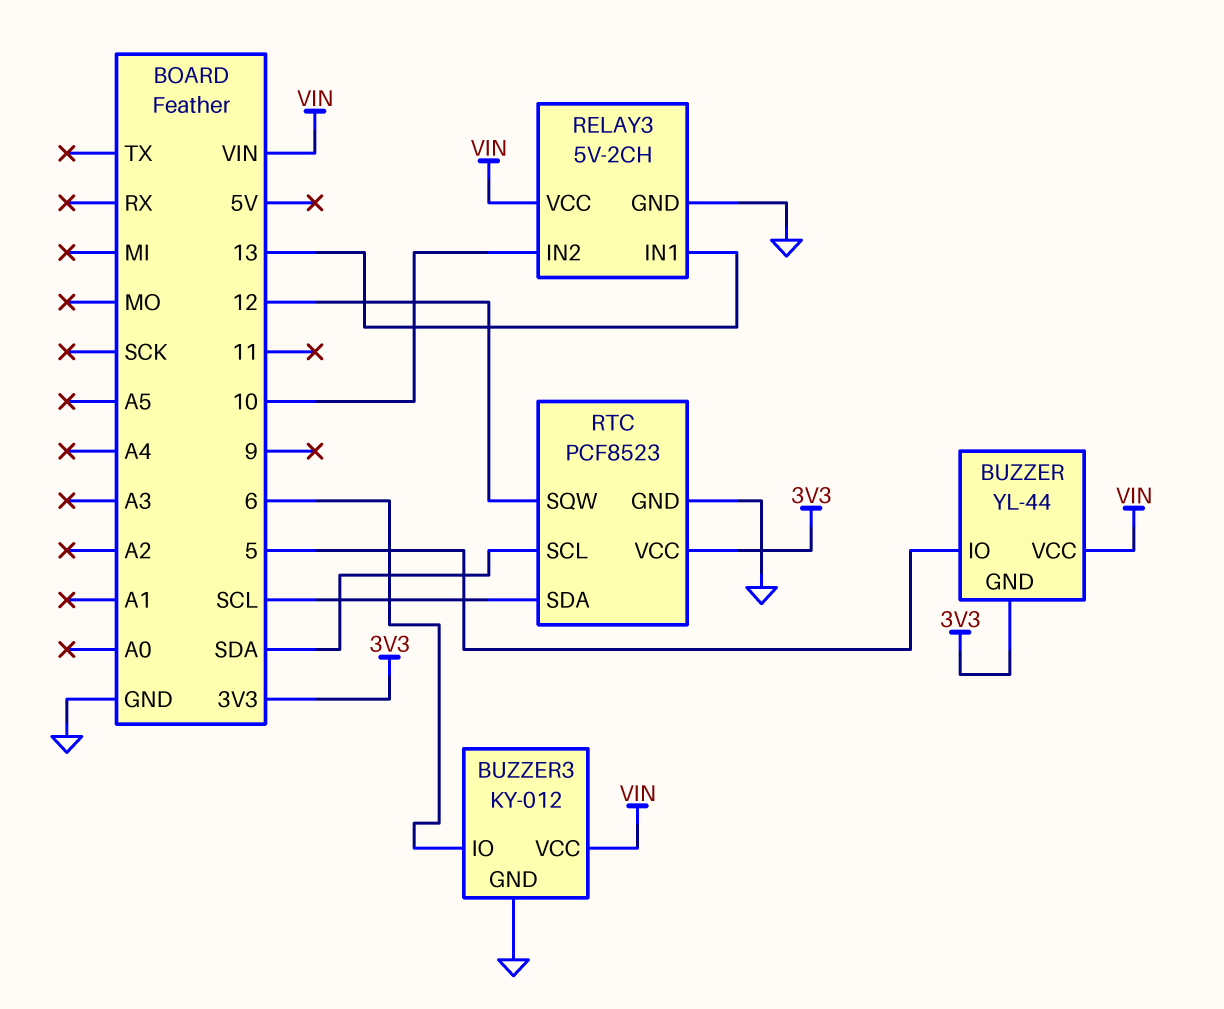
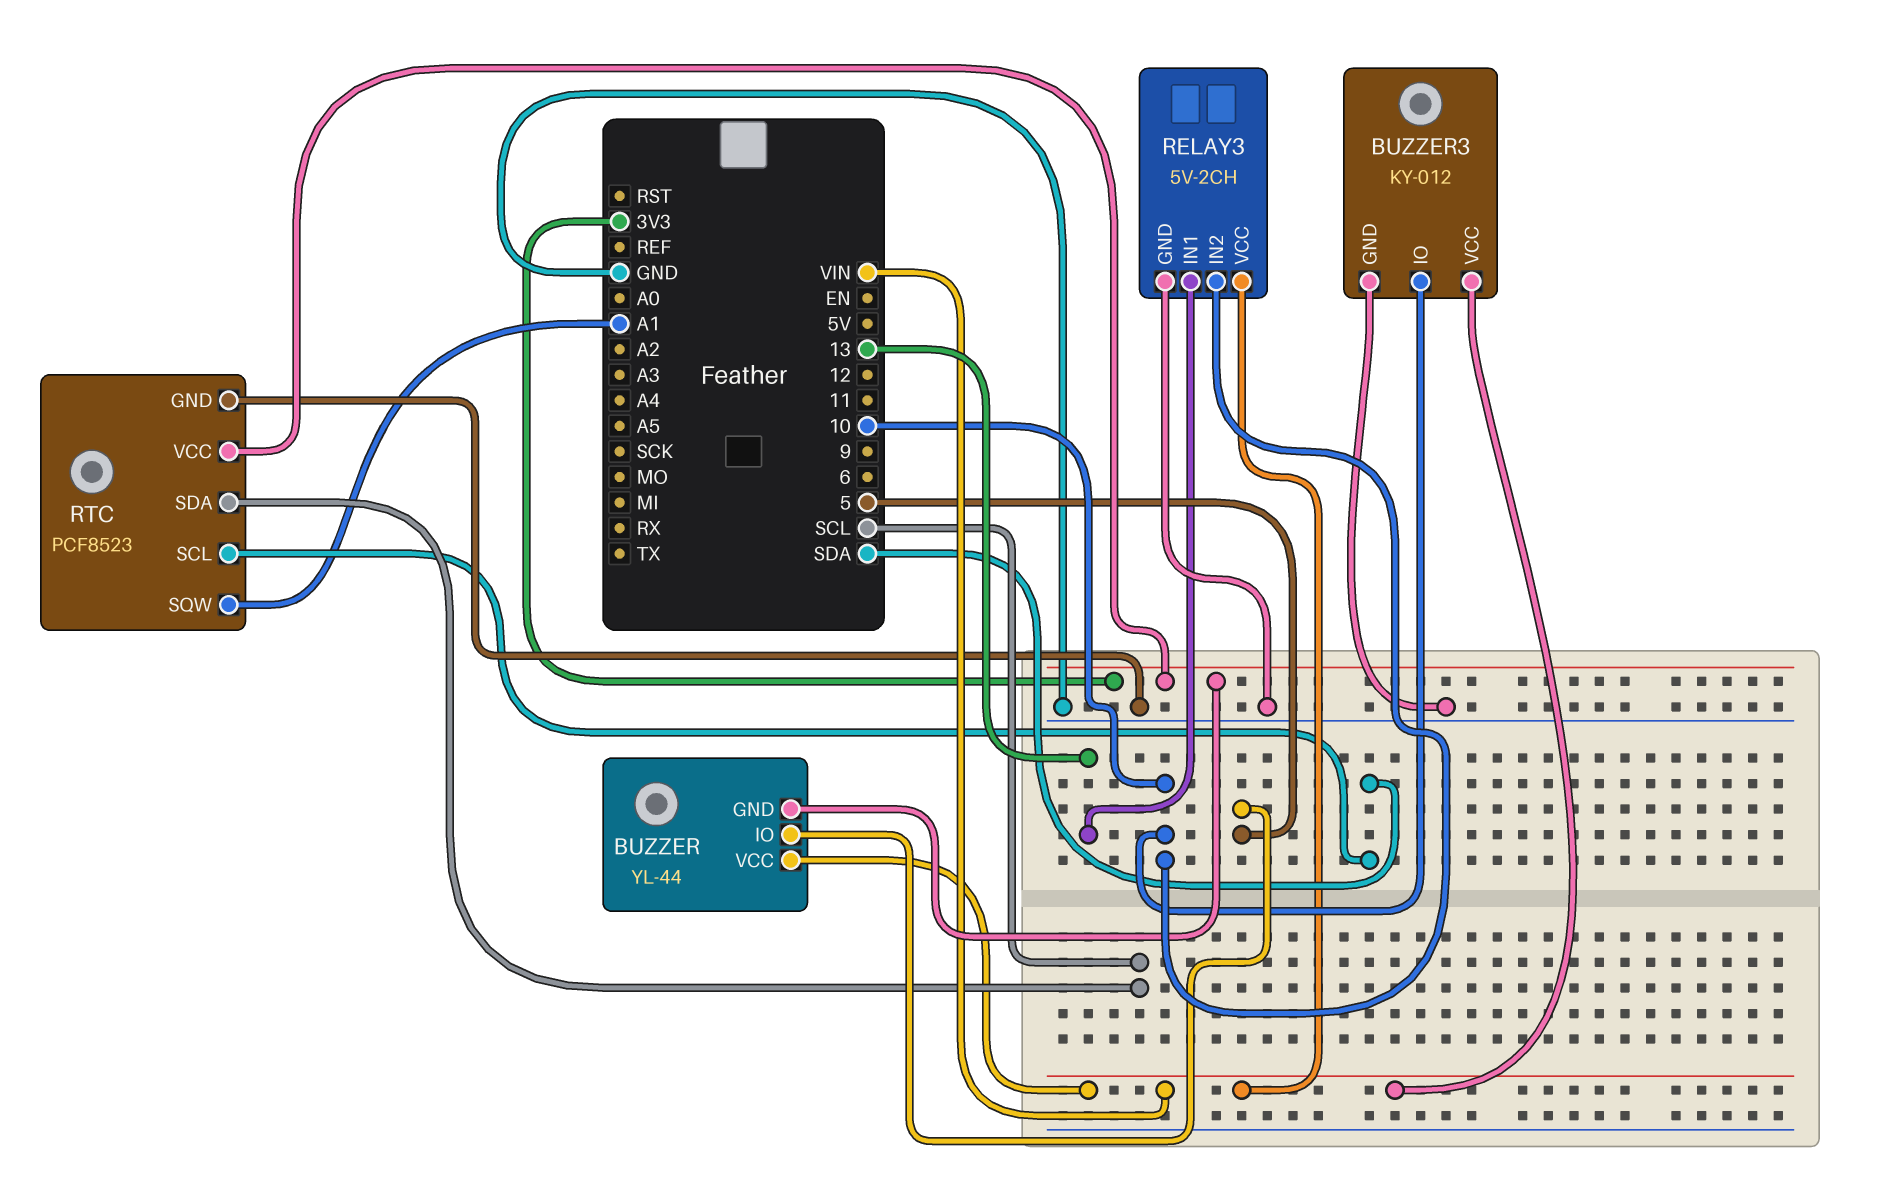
BUZZER3 pin IO: 6 -> 10
RTC pin SQW: 12 -> A1

